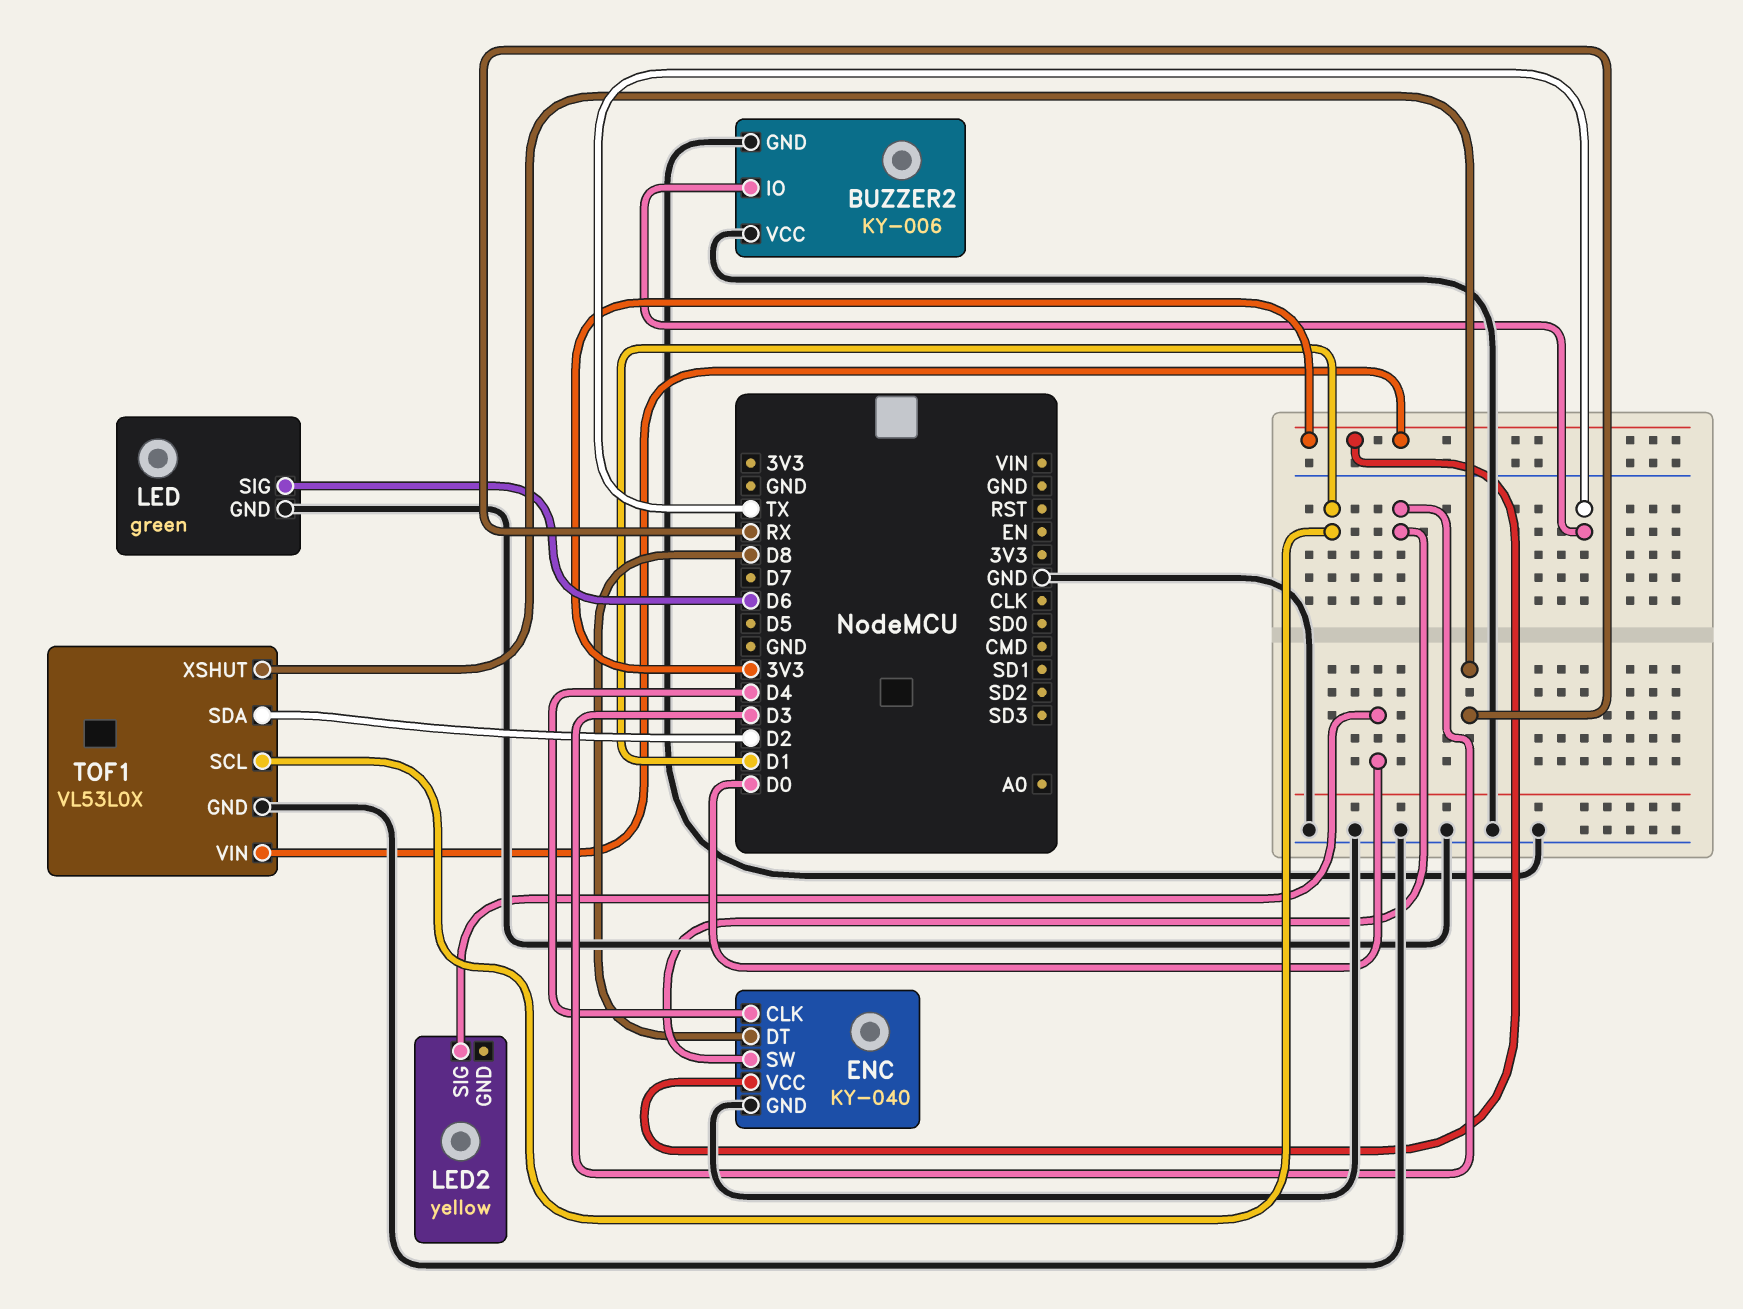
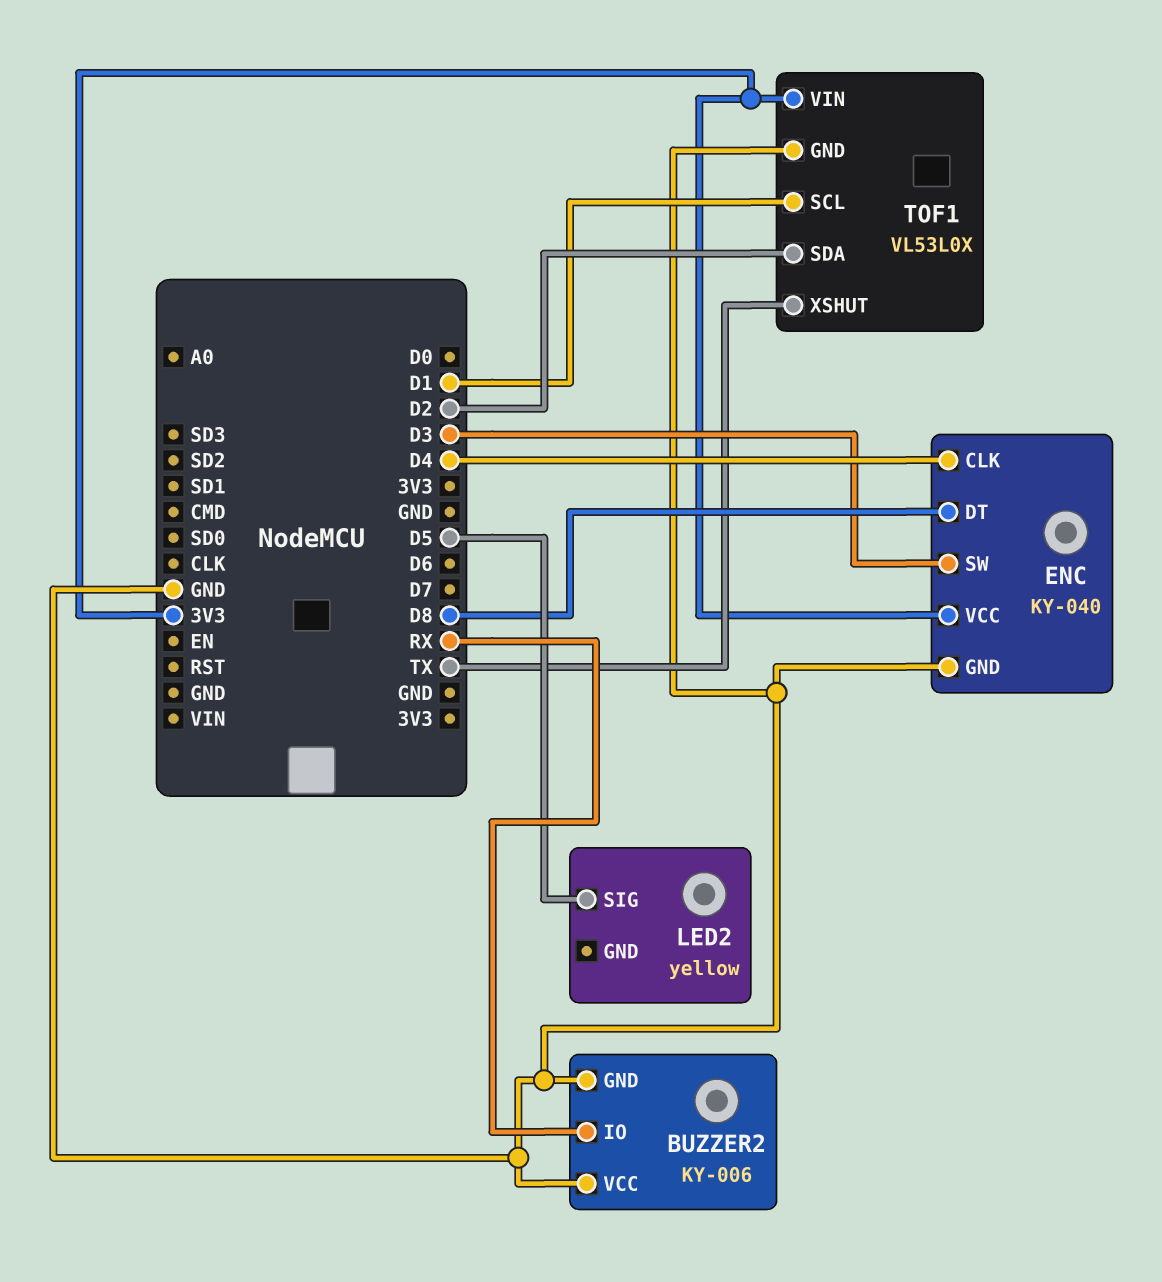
BUZZER2 pin IO: TX -> RX
LED: green -> none
LED pin GND: GND -> none
LED pin SIG: D6 -> none
LED2 pin SIG: D0 -> D5
TOF1 pin XSHUT: RX -> TX

